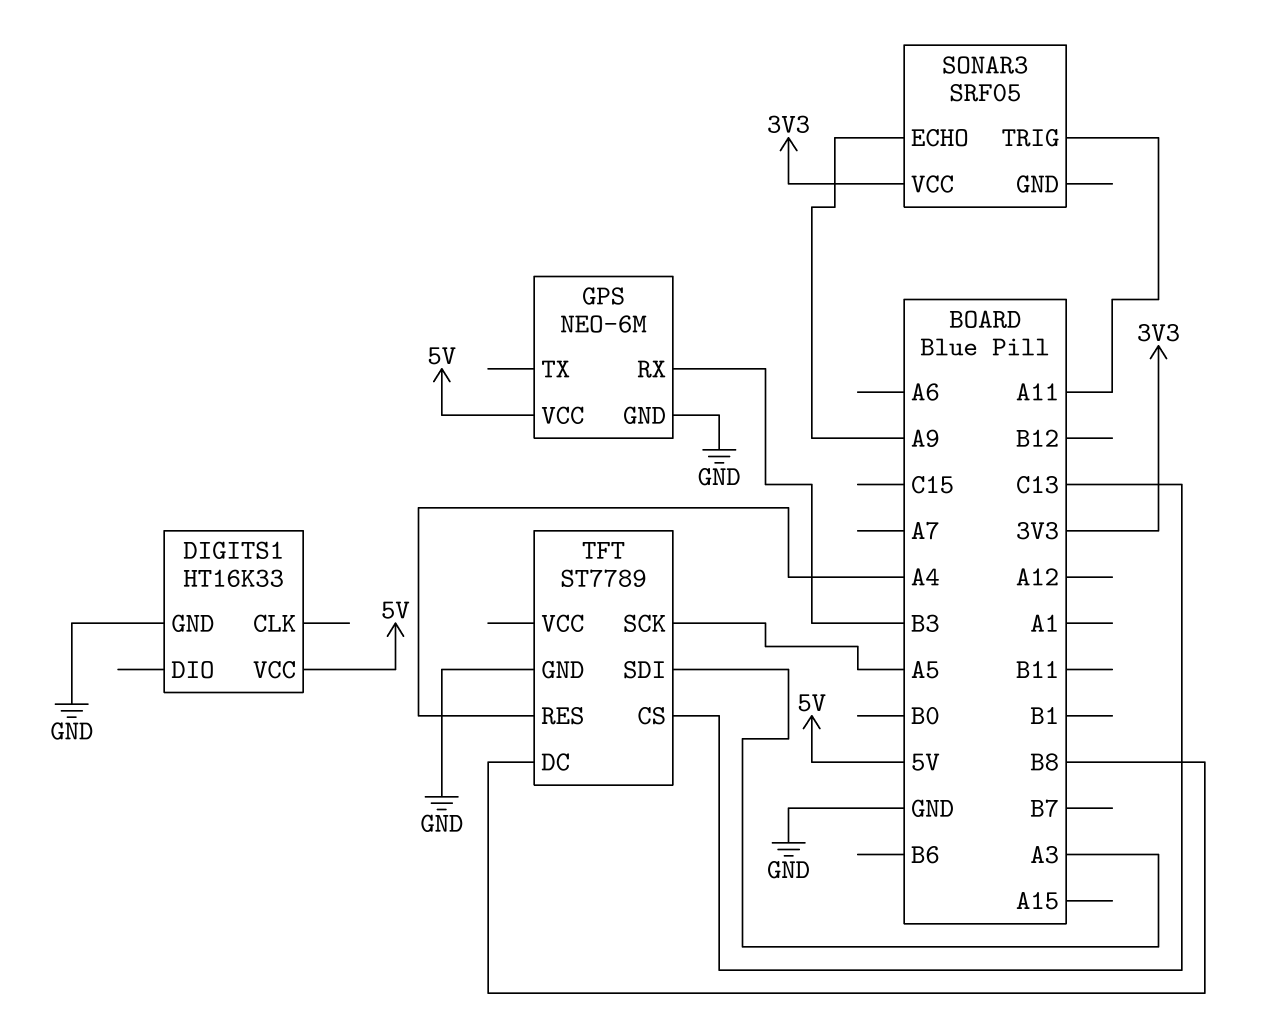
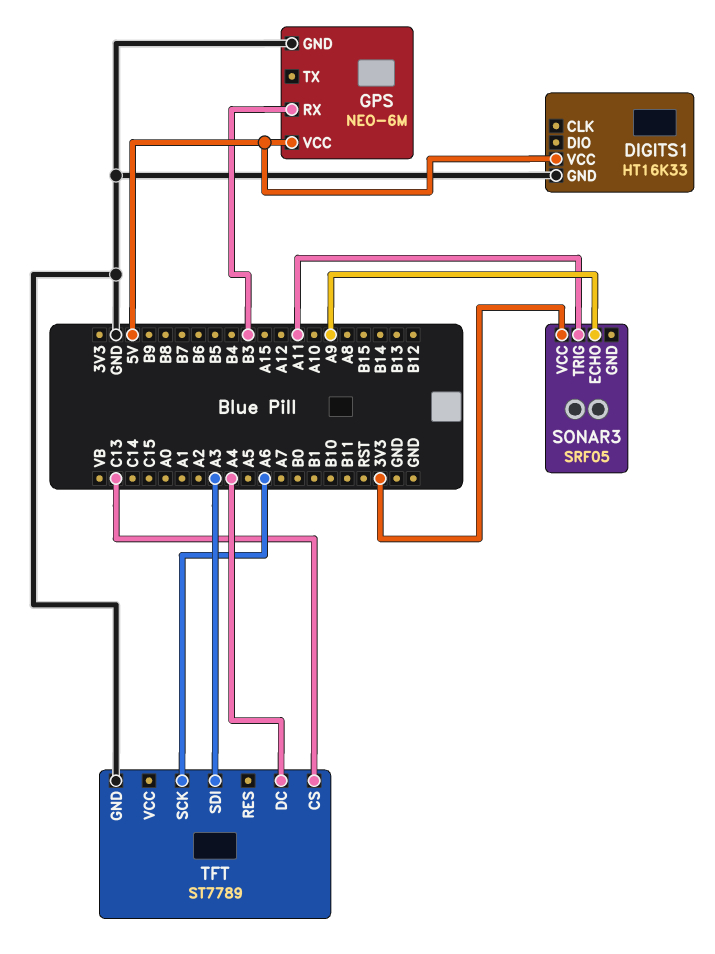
TFT pin DC: B8 -> A4
TFT pin RES: A4 -> none
TFT pin SCK: A5 -> A6

